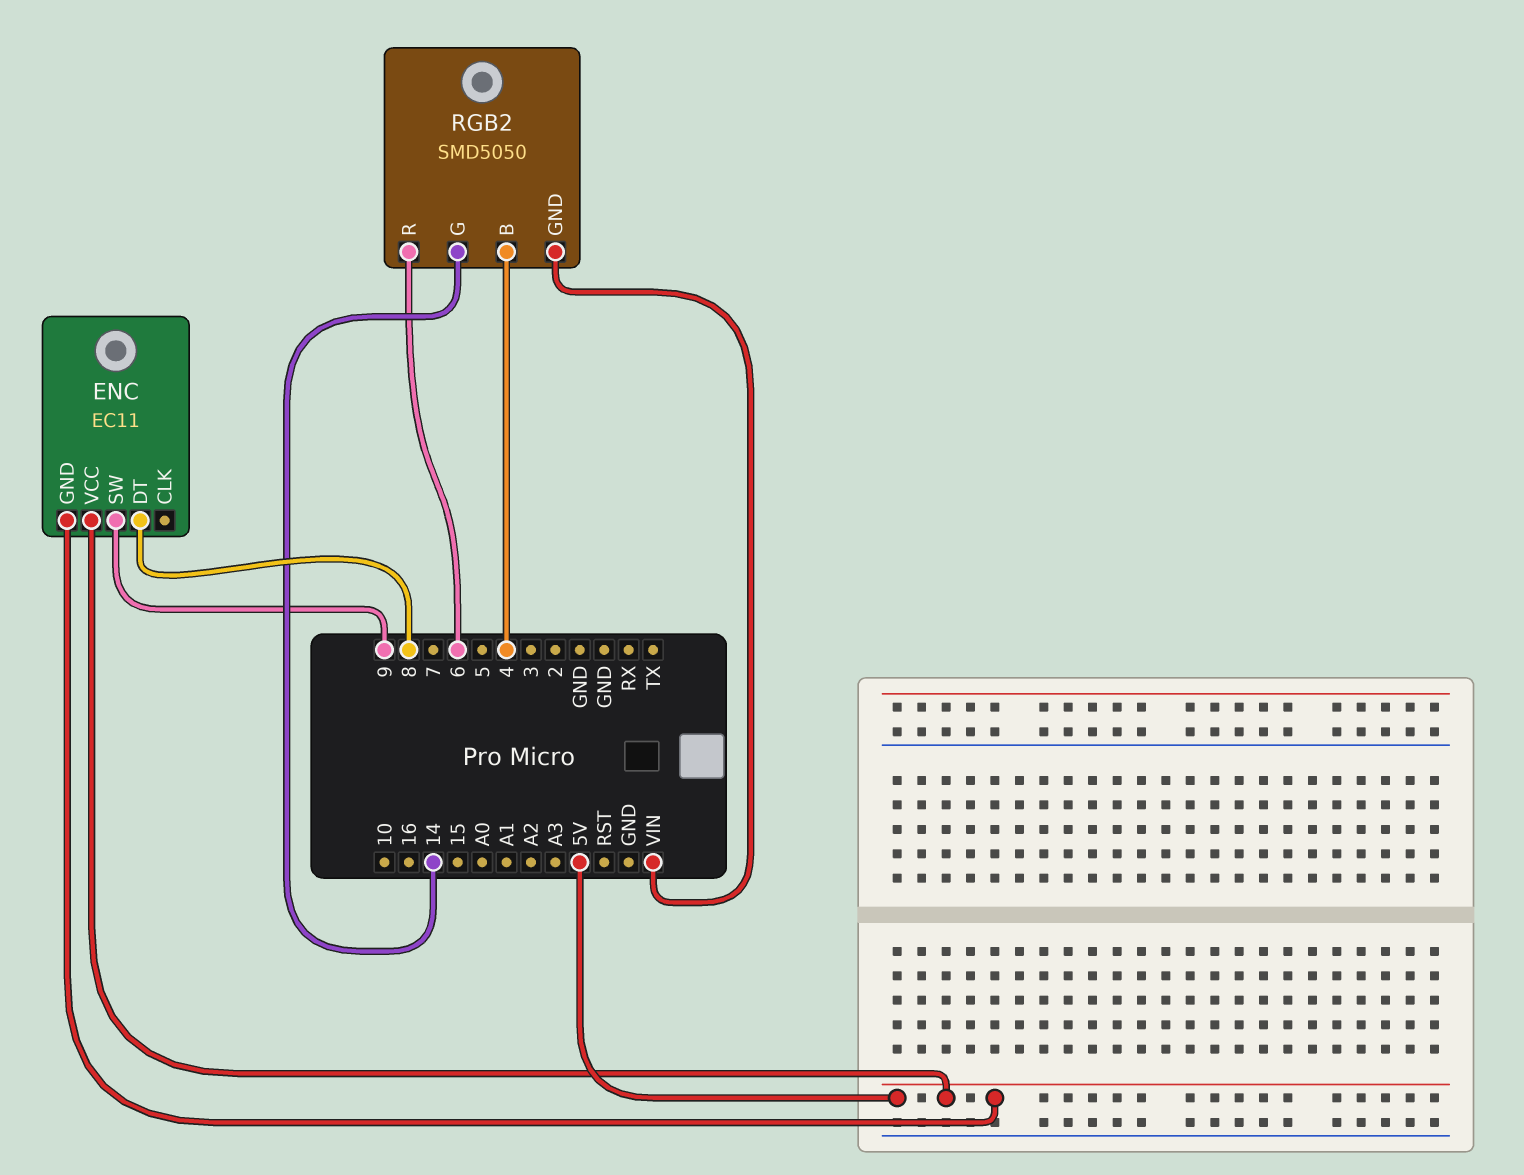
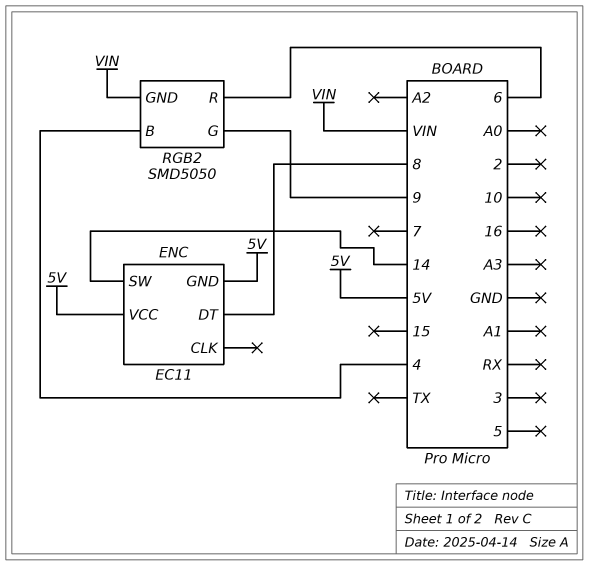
ENC pin SW: 9 -> 14
RGB2 pin G: 14 -> 9

